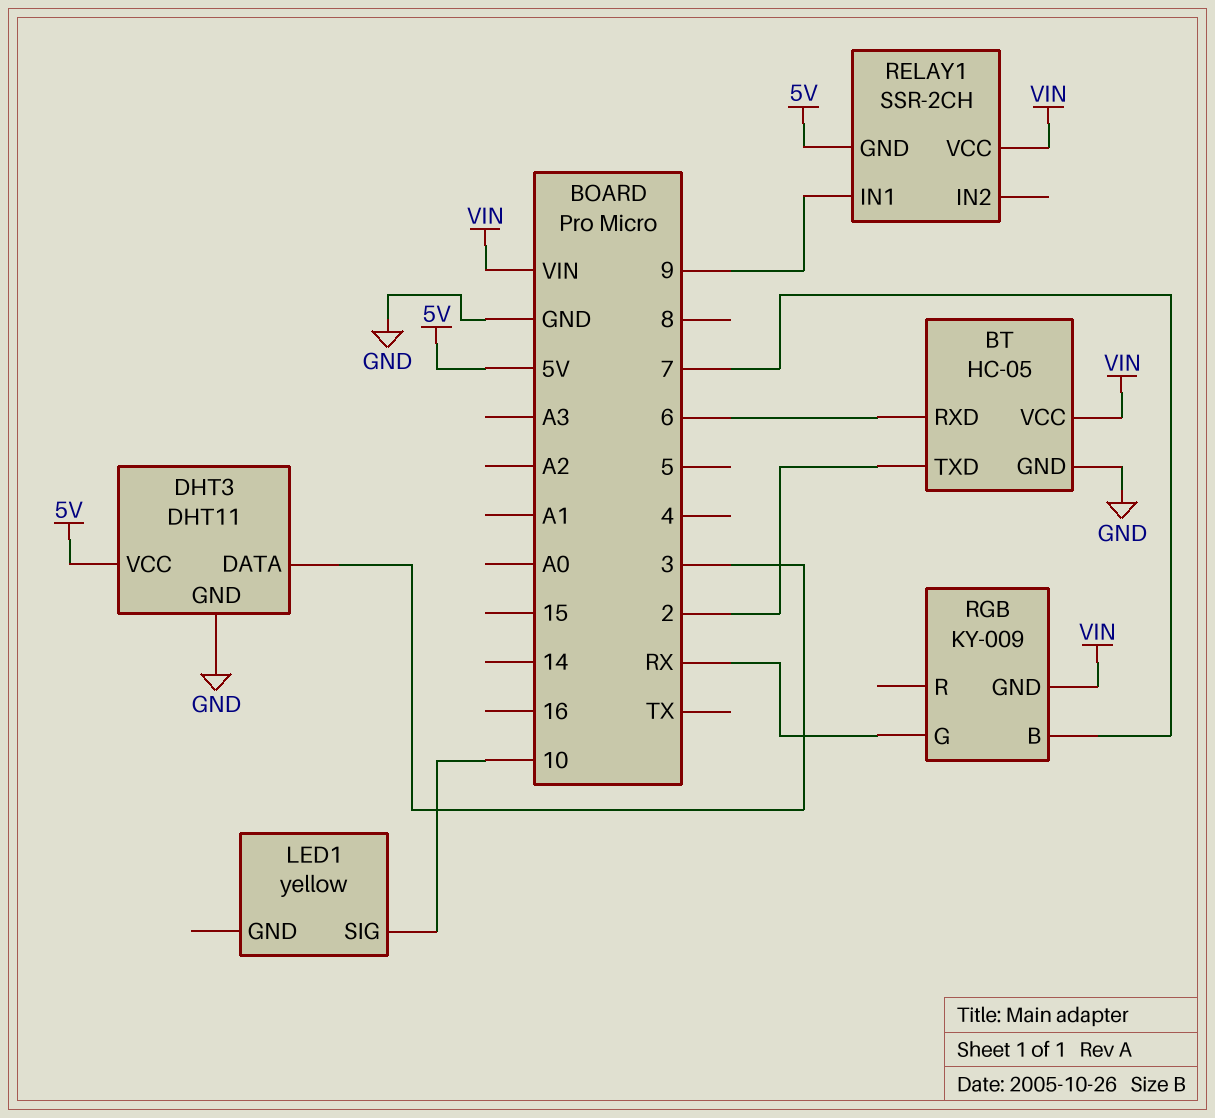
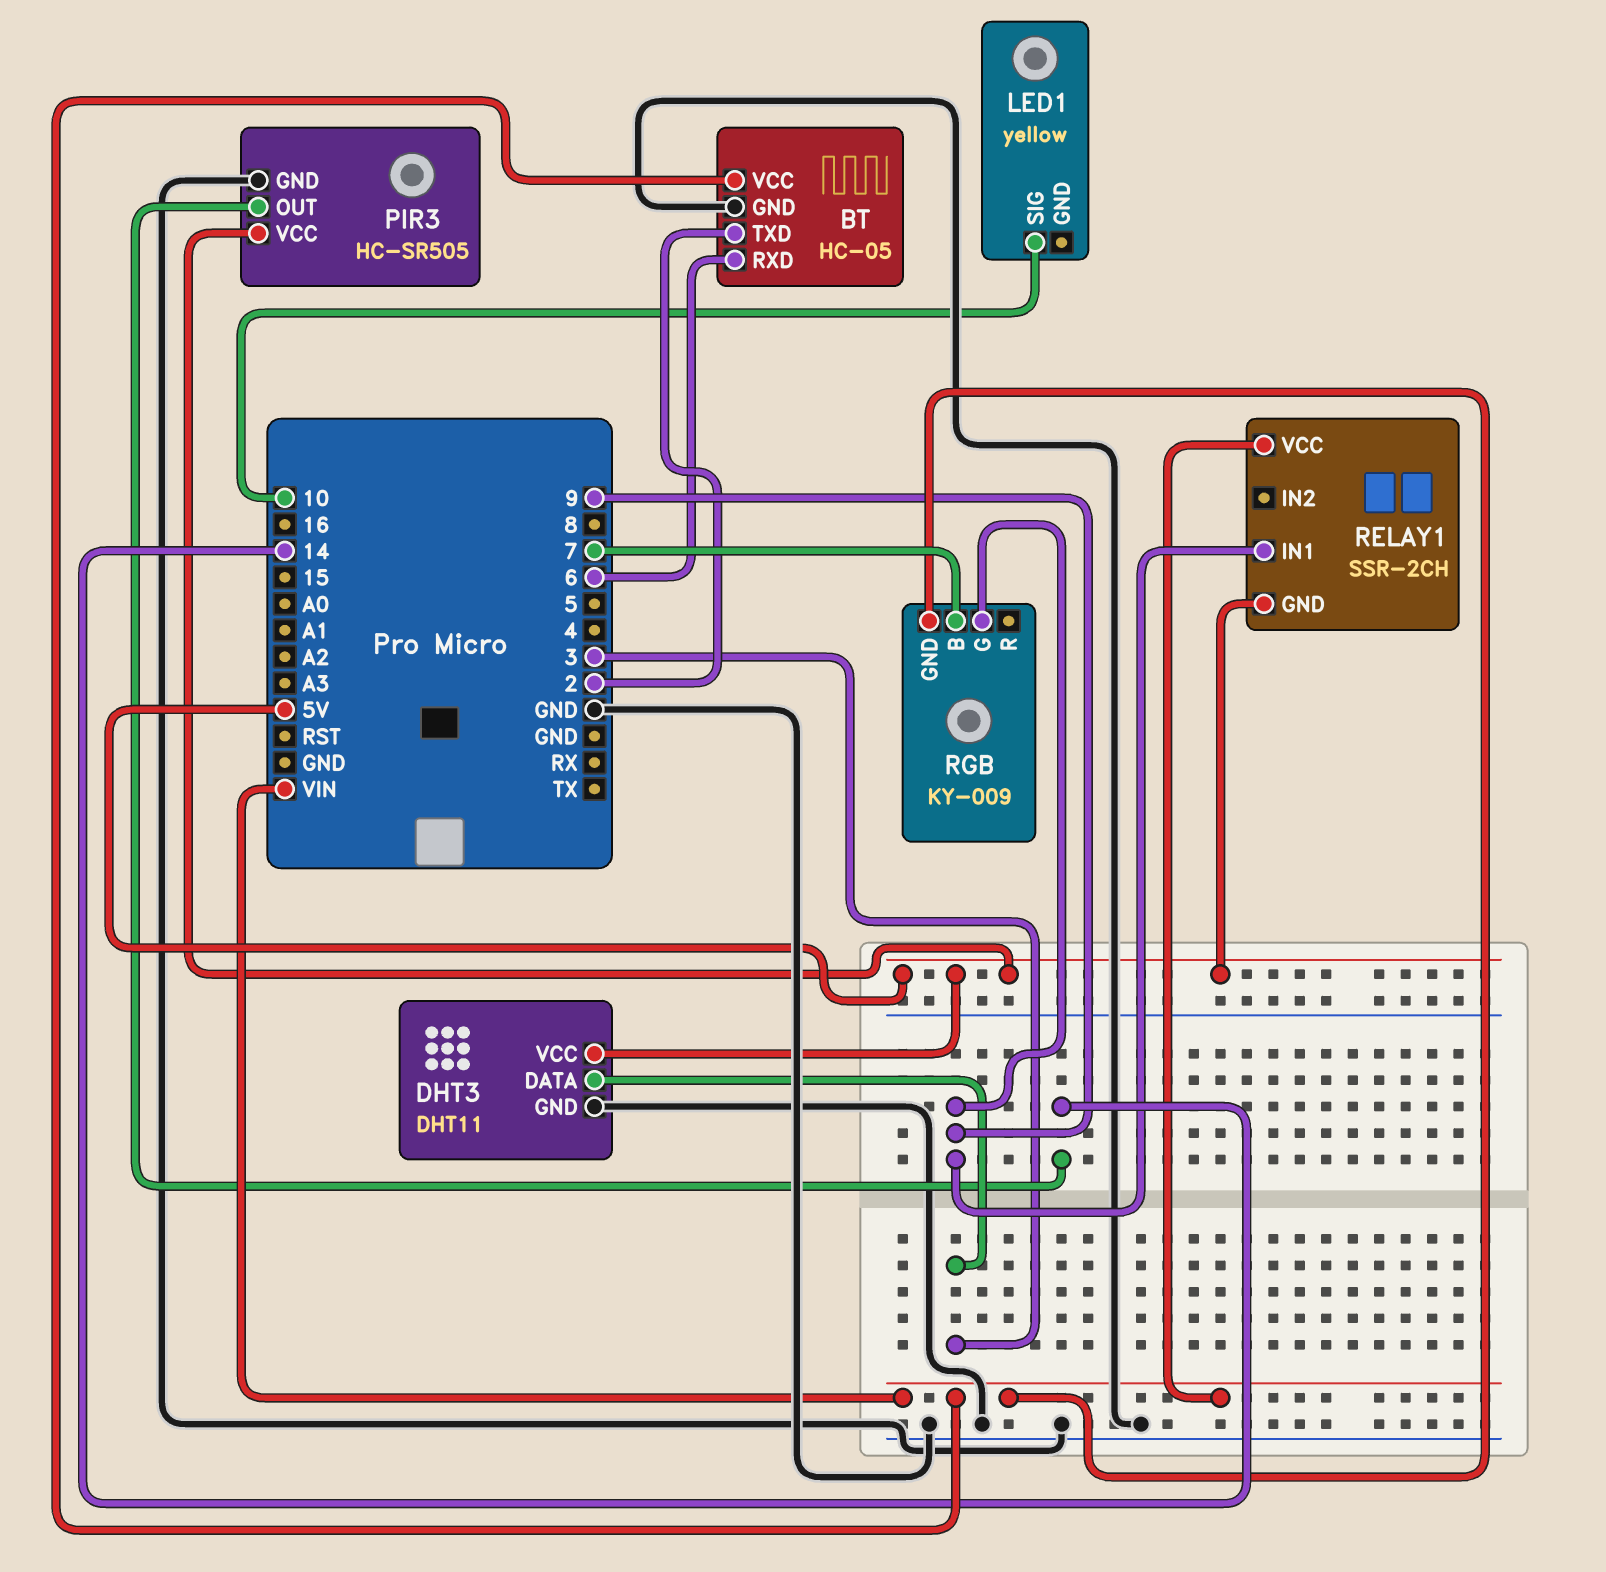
PIR3: none -> HC-SR505
PIR3 pin GND: none -> GND
PIR3 pin OUT: none -> 14
PIR3 pin VCC: none -> 5V
RGB pin G: RX -> 9

